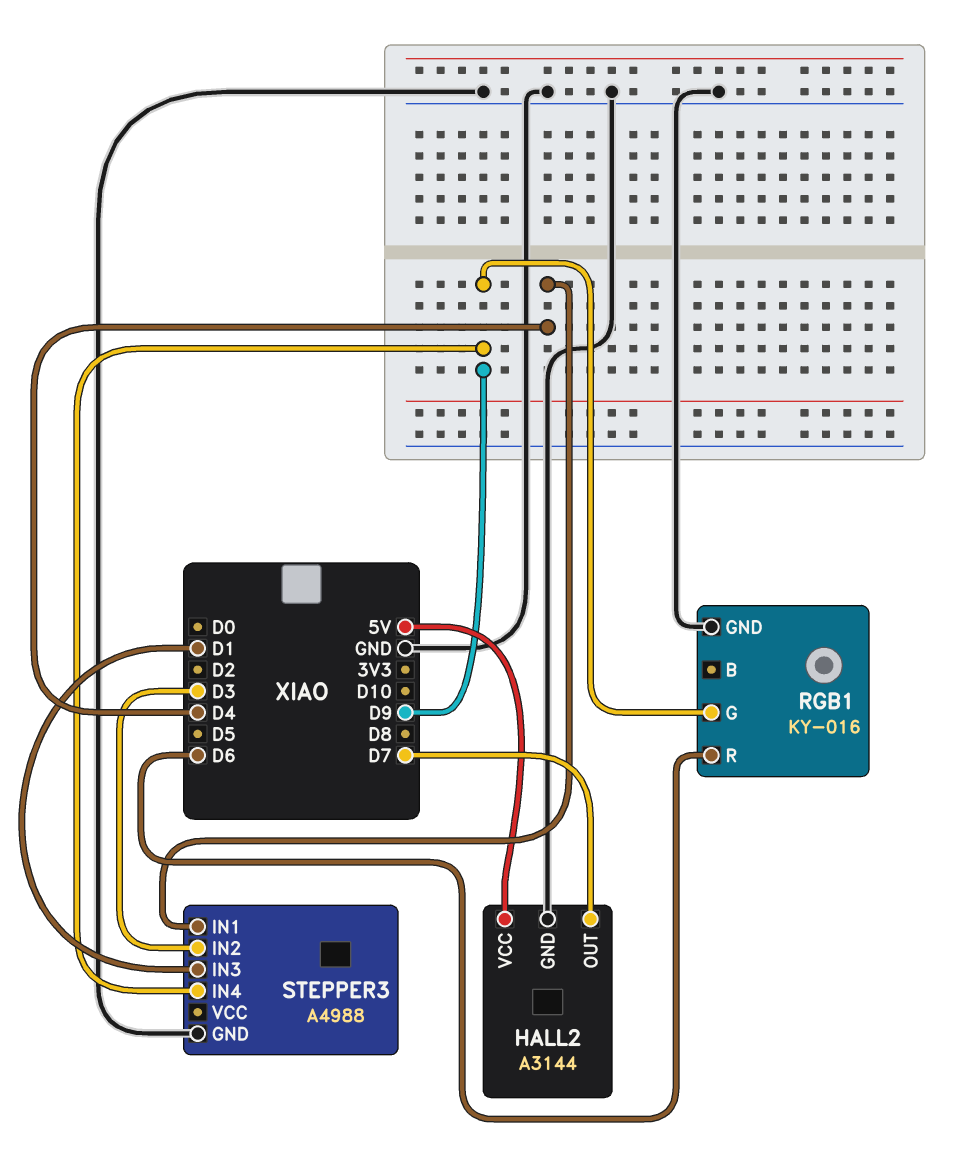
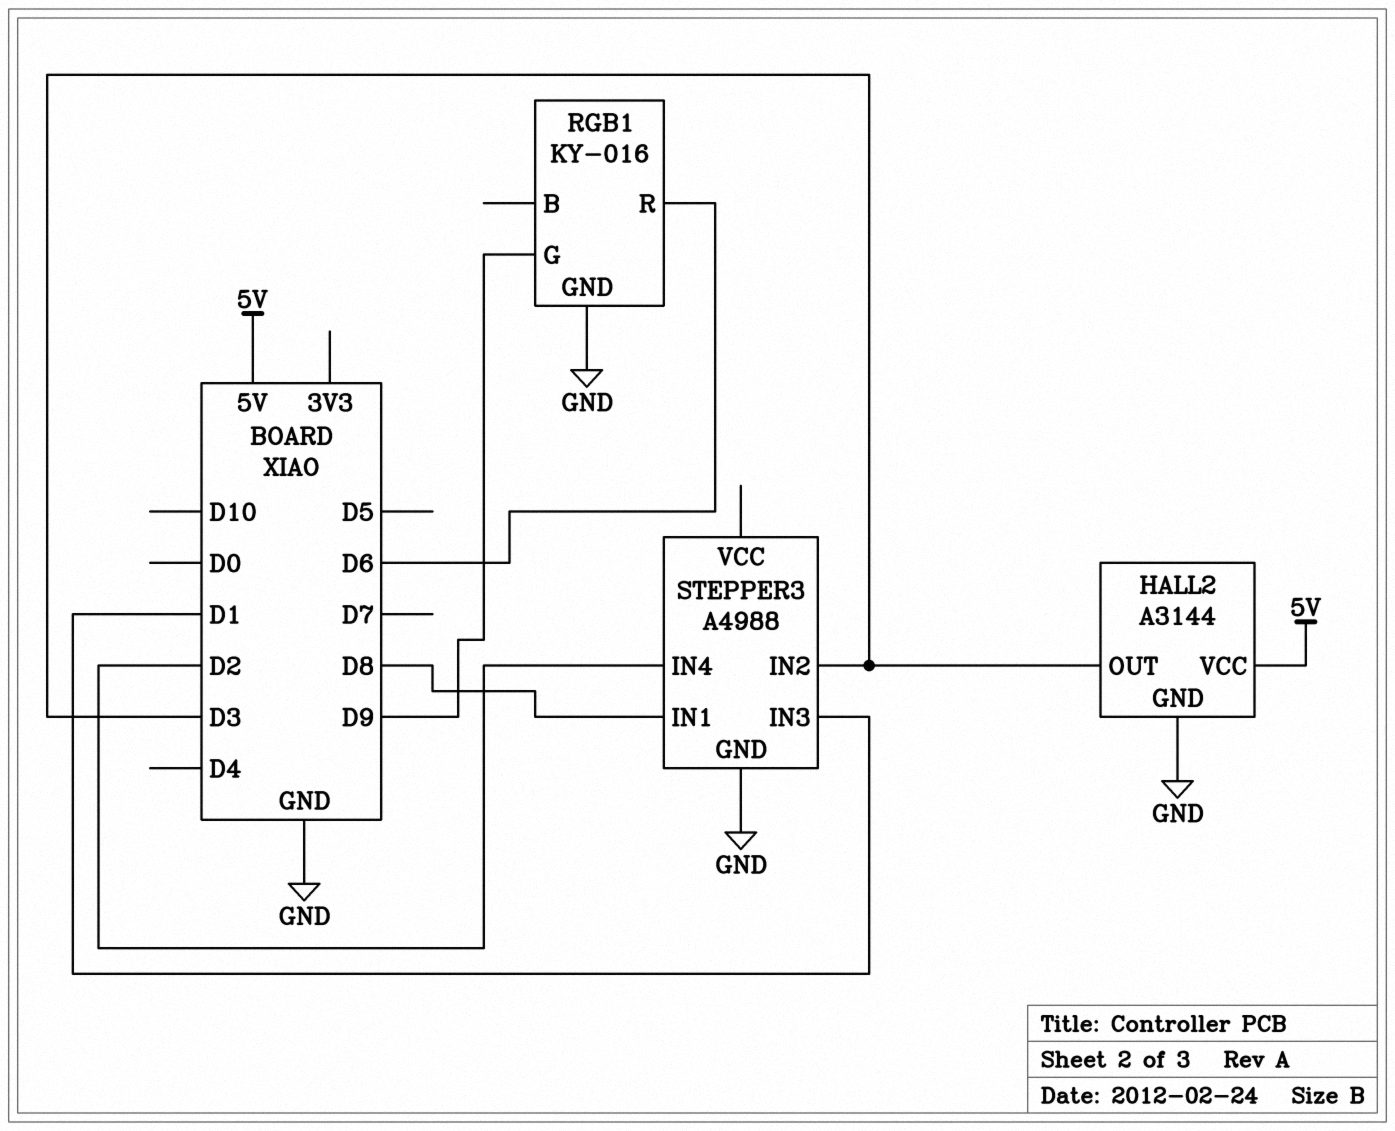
HALL2 pin OUT: D7 -> D3
STEPPER3 pin IN1: D4 -> D8
STEPPER3 pin IN4: D9 -> D2

